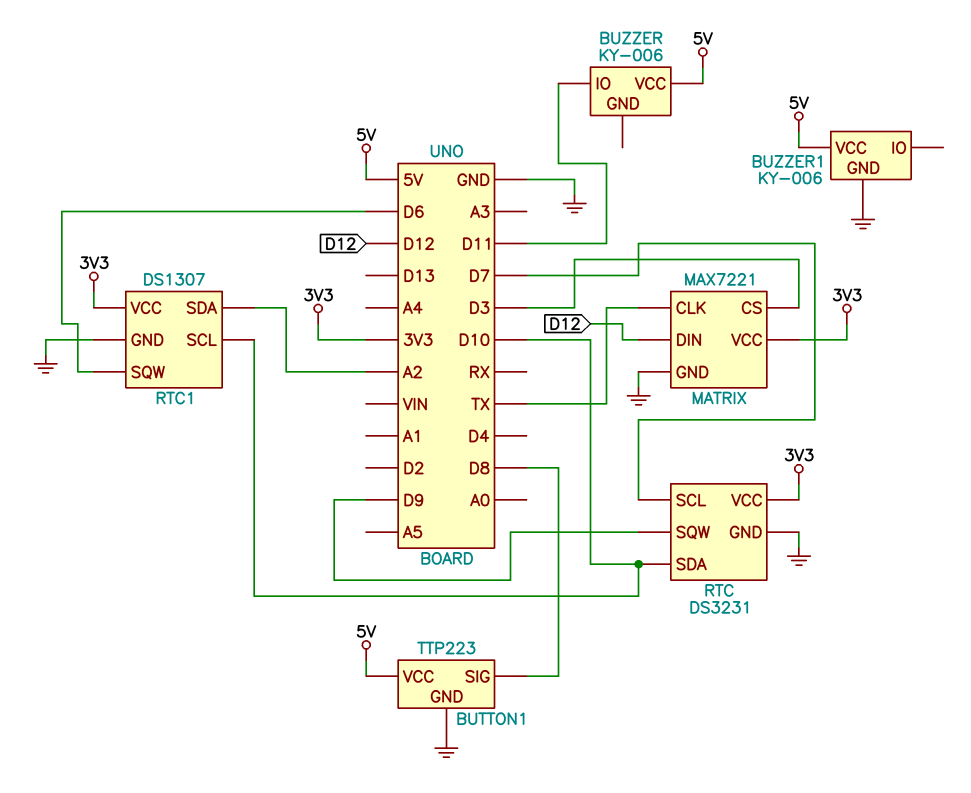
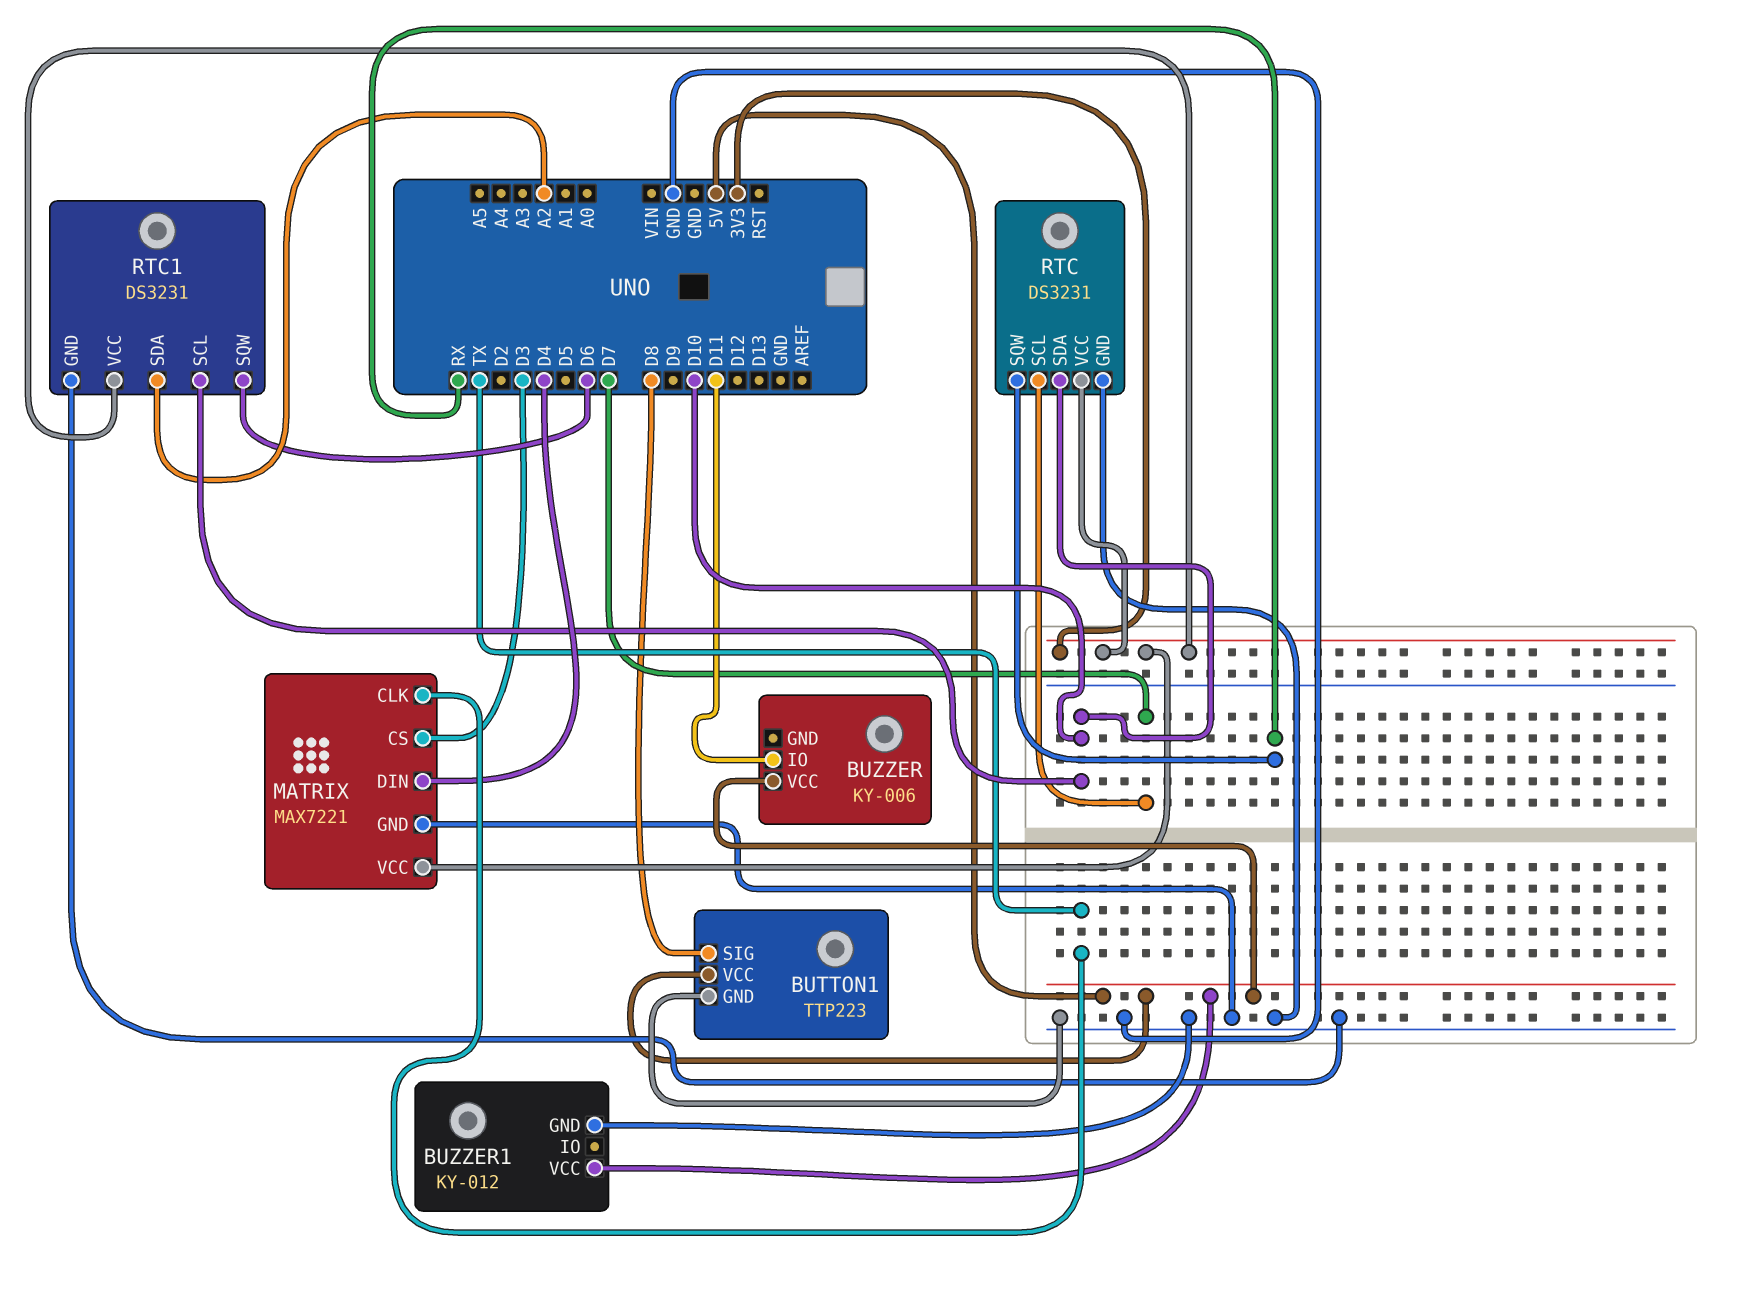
BUZZER1: KY-006 -> KY-012
MATRIX pin DIN: D12 -> D4
RTC pin SQW: D9 -> RX
RTC1: DS1307 -> DS3231

